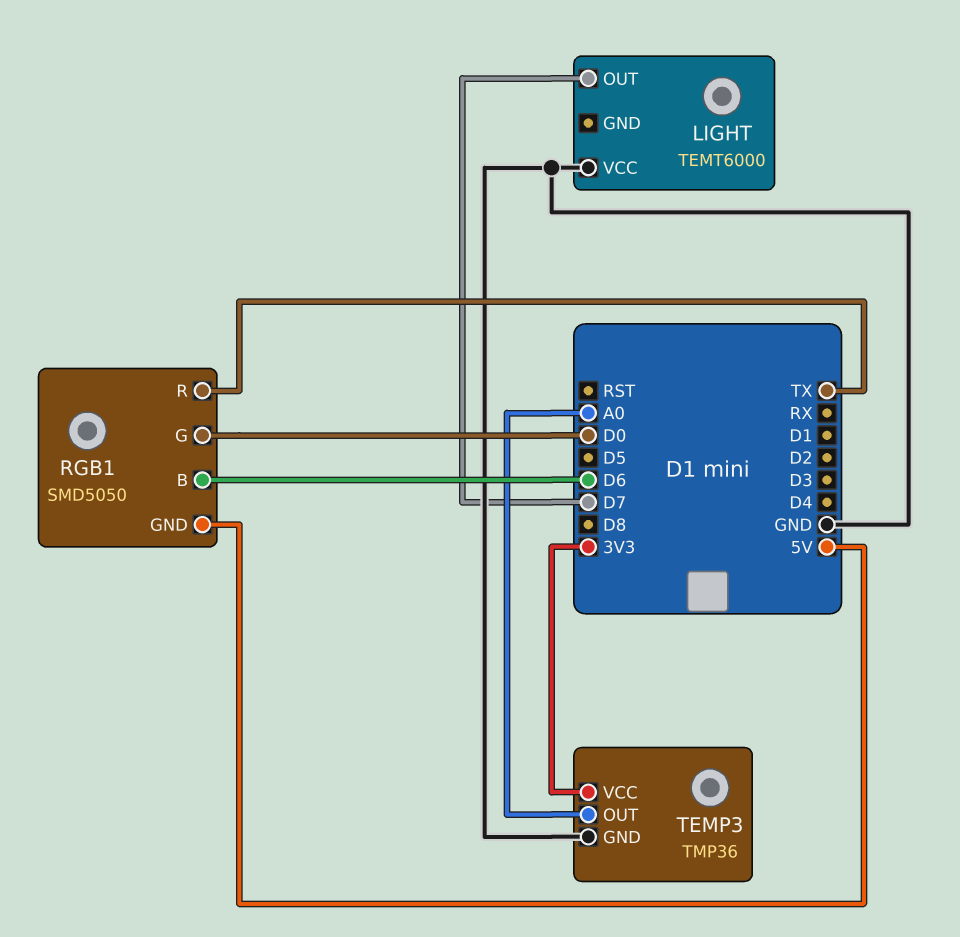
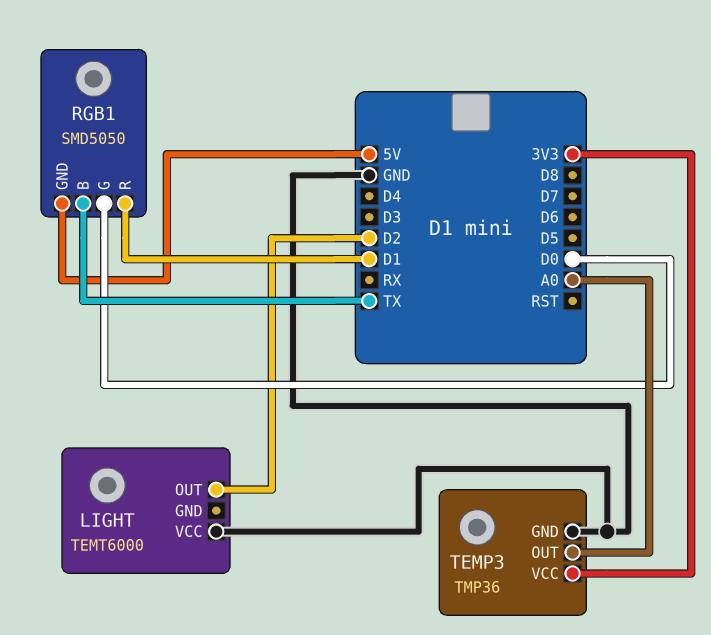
LIGHT pin OUT: D7 -> D2
RGB1 pin B: D6 -> TX
RGB1 pin R: TX -> D1

